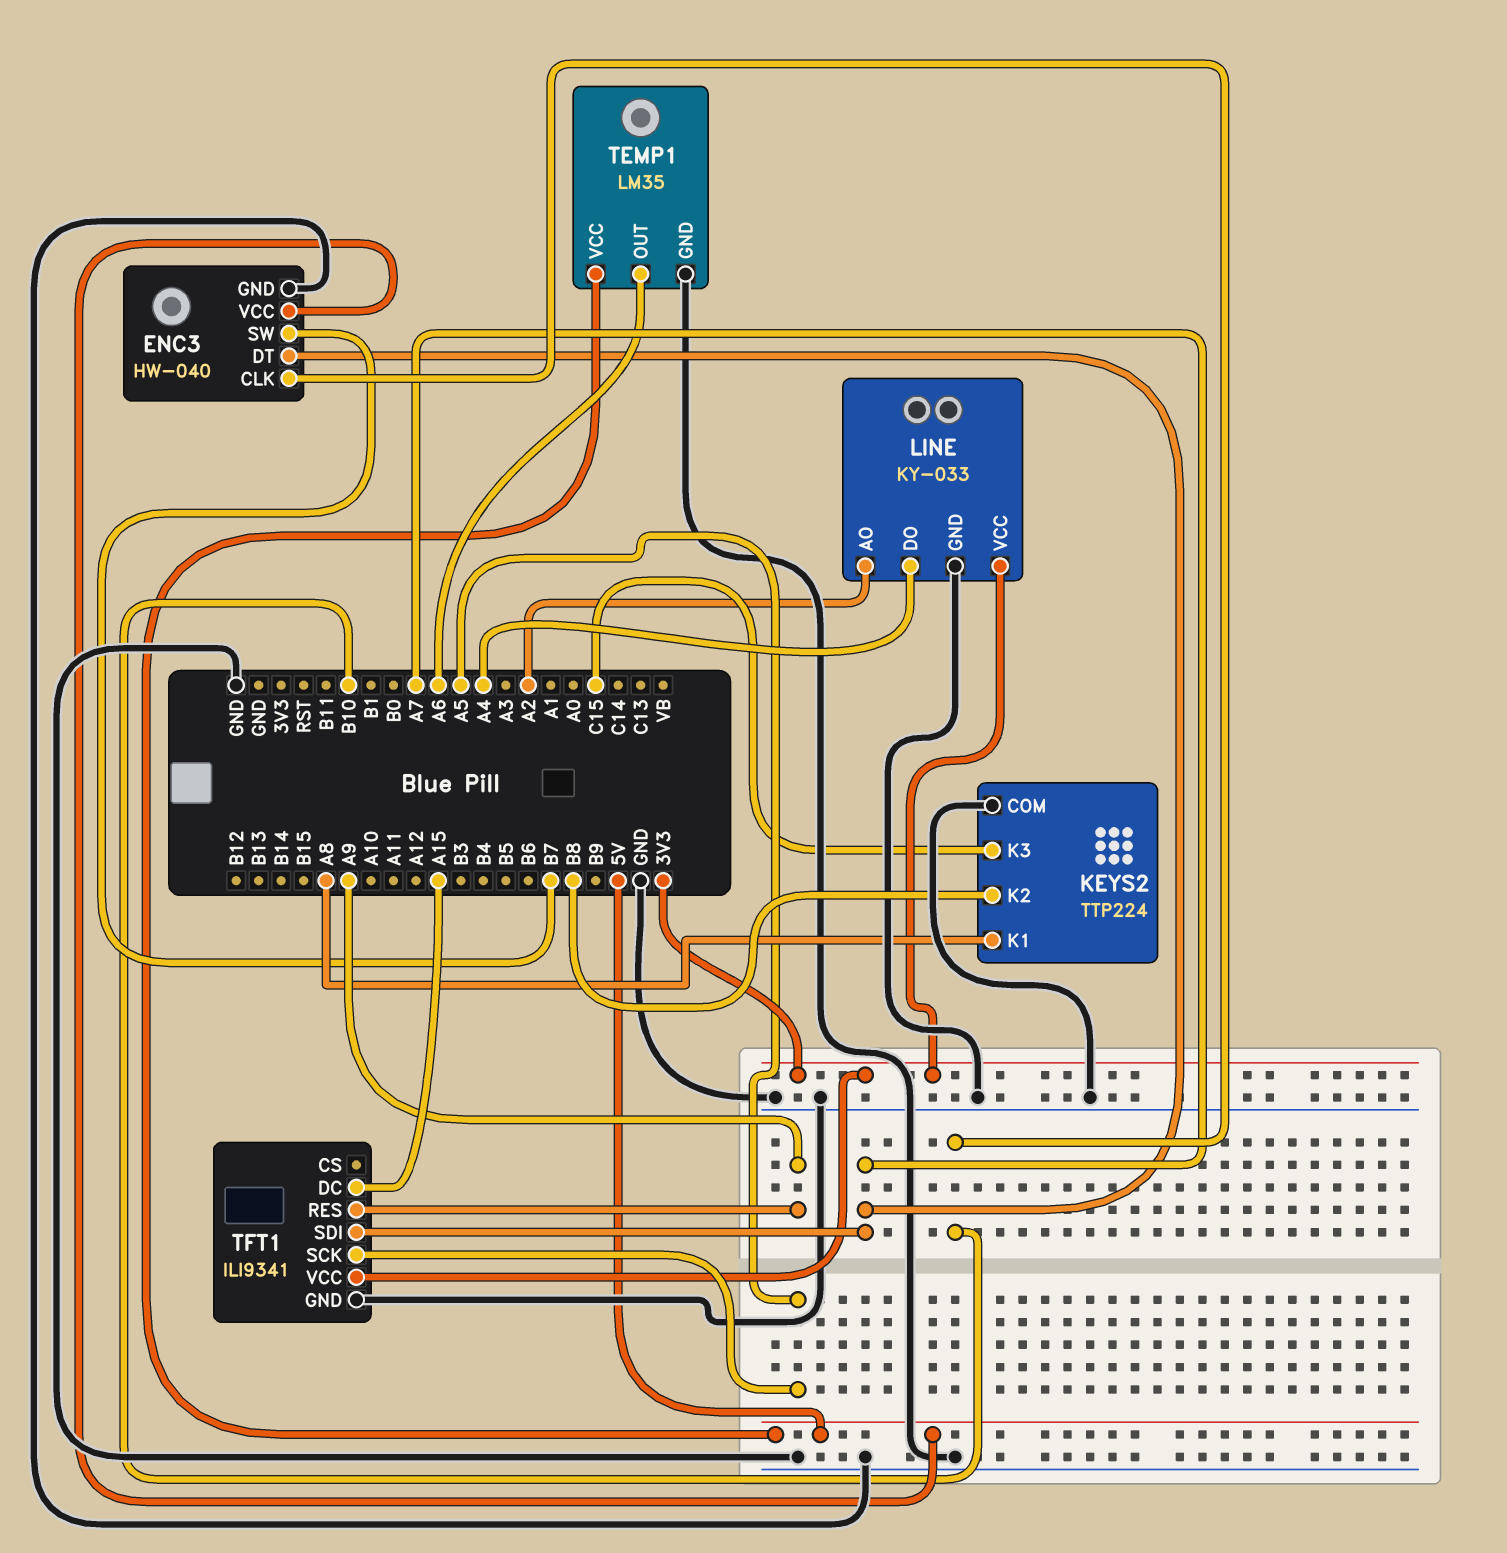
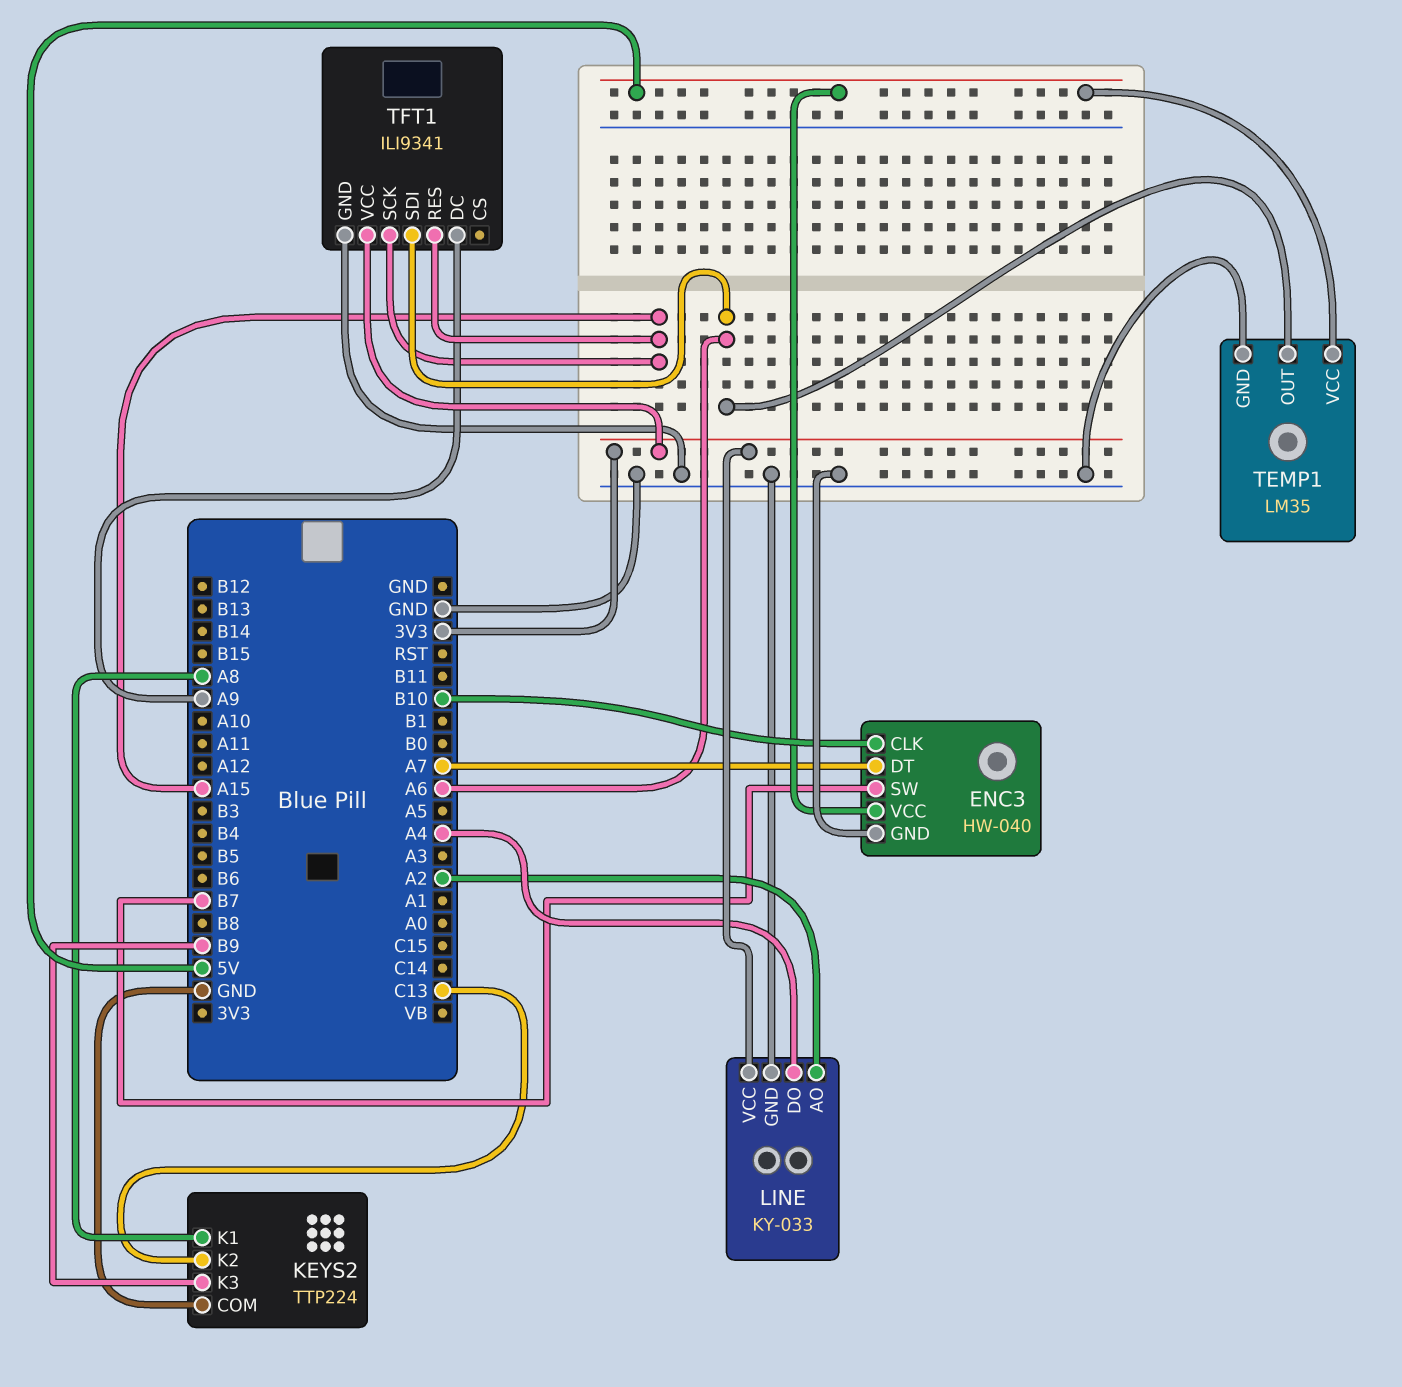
KEYS2 pin K2: B8 -> C13
KEYS2 pin K3: C15 -> B9
TFT1 pin DC: A15 -> A9
TFT1 pin RES: A9 -> A15
TFT1 pin SCK: A5 -> A15
TFT1 pin SDI: A7 -> A6

